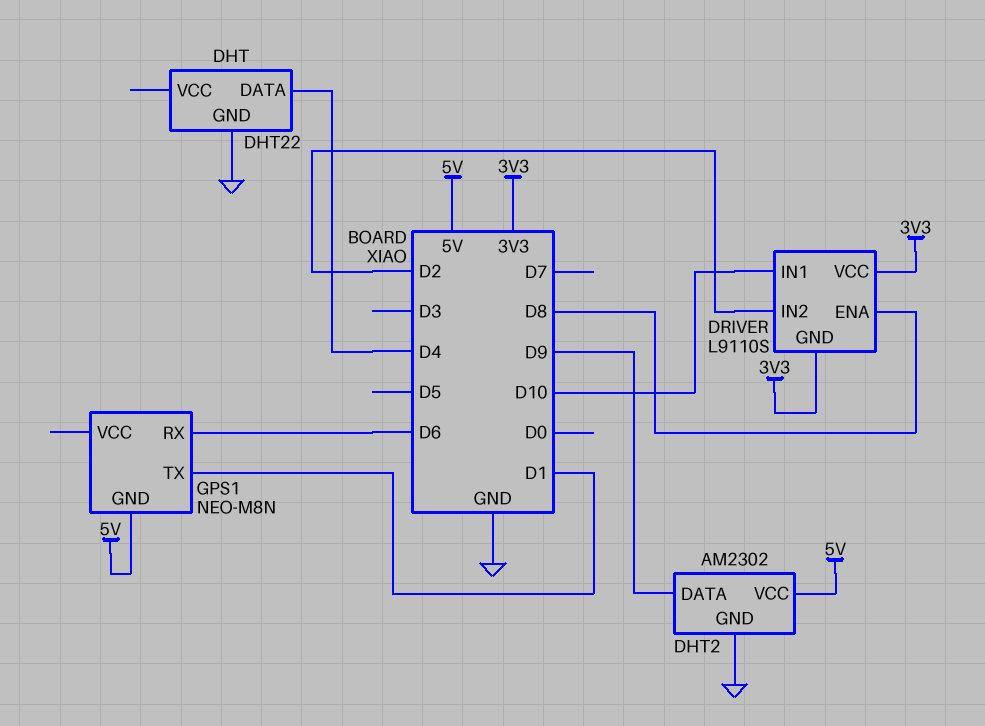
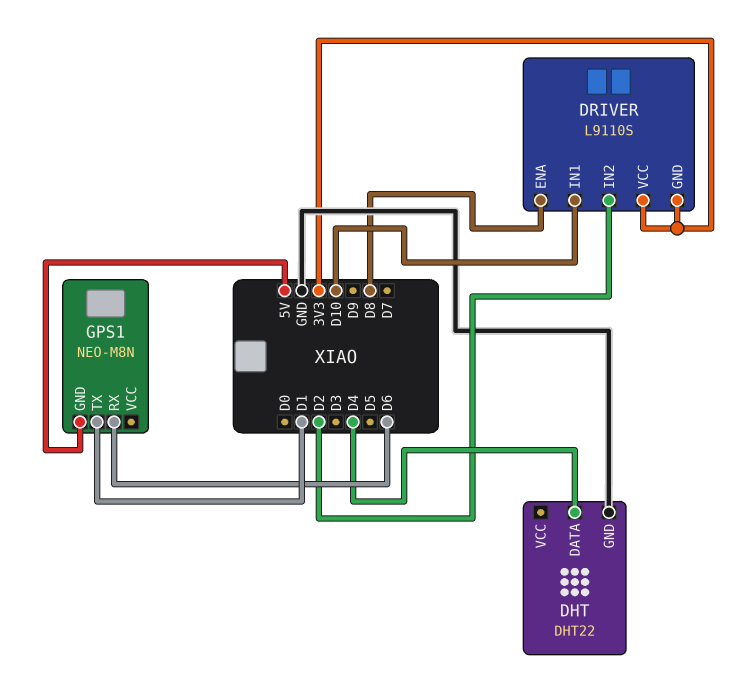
DHT2: AM2302 -> none
DHT2 pin DATA: D9 -> none
DHT2 pin GND: GND -> none
DHT2 pin VCC: 5V -> none

